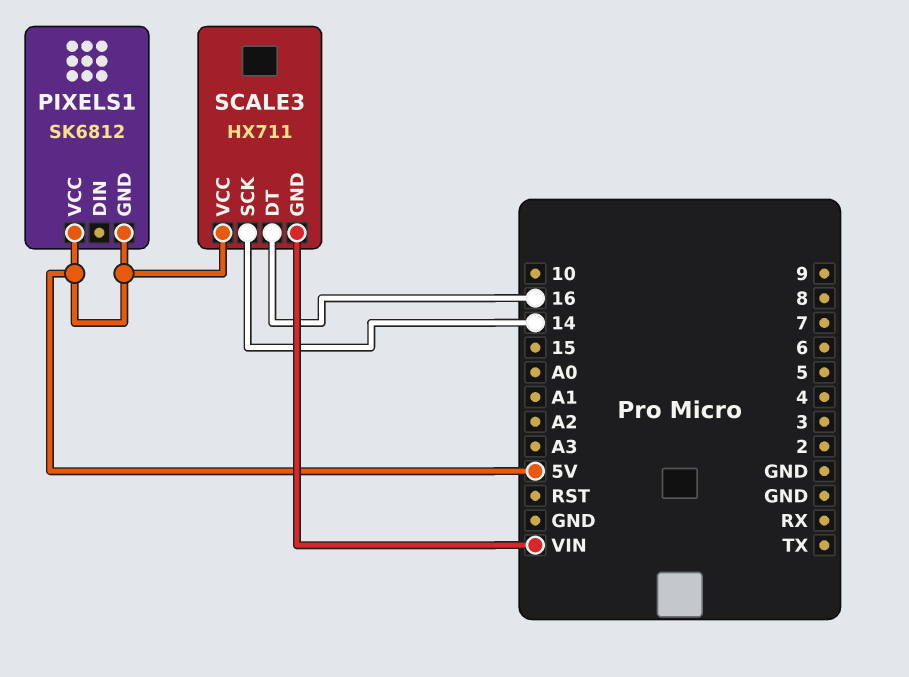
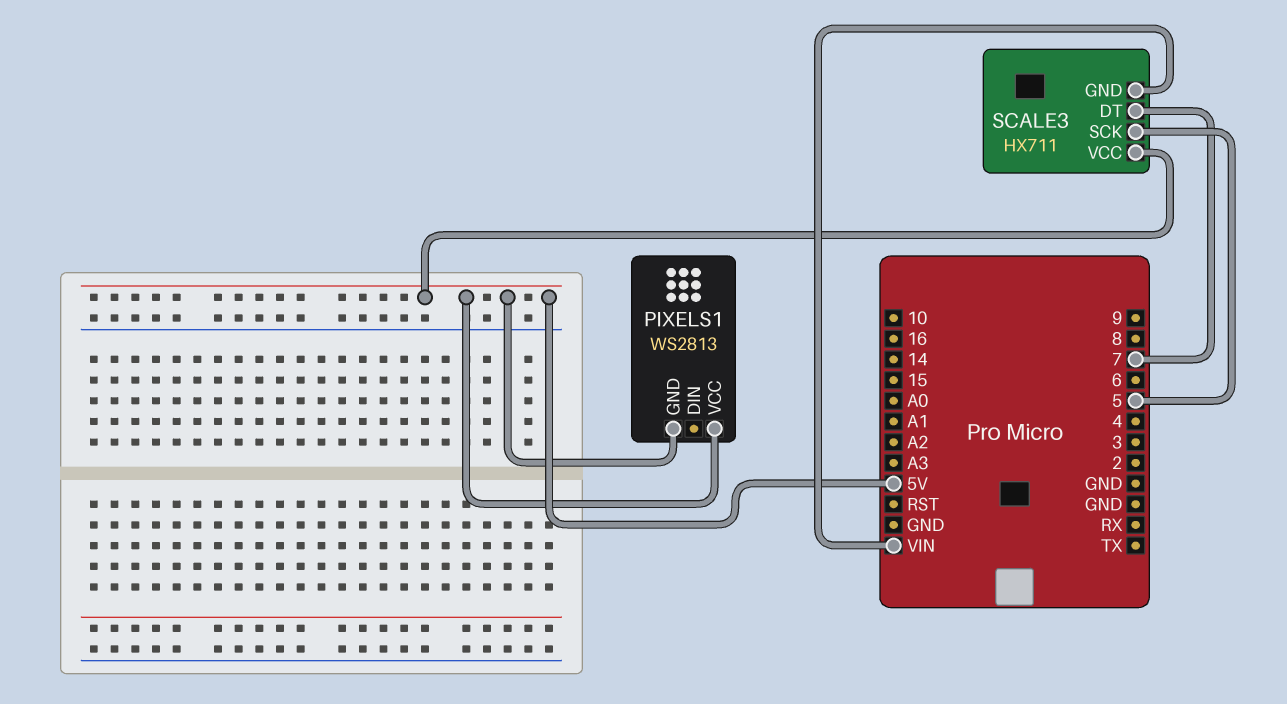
PIXELS1: SK6812 -> WS2813
SCALE3 pin DT: 16 -> 7
SCALE3 pin SCK: 14 -> 5

